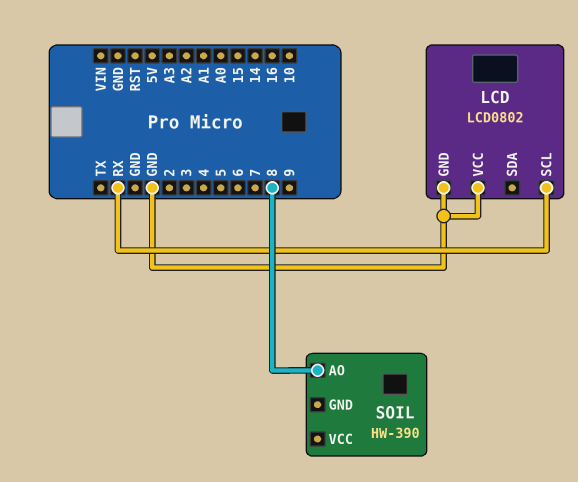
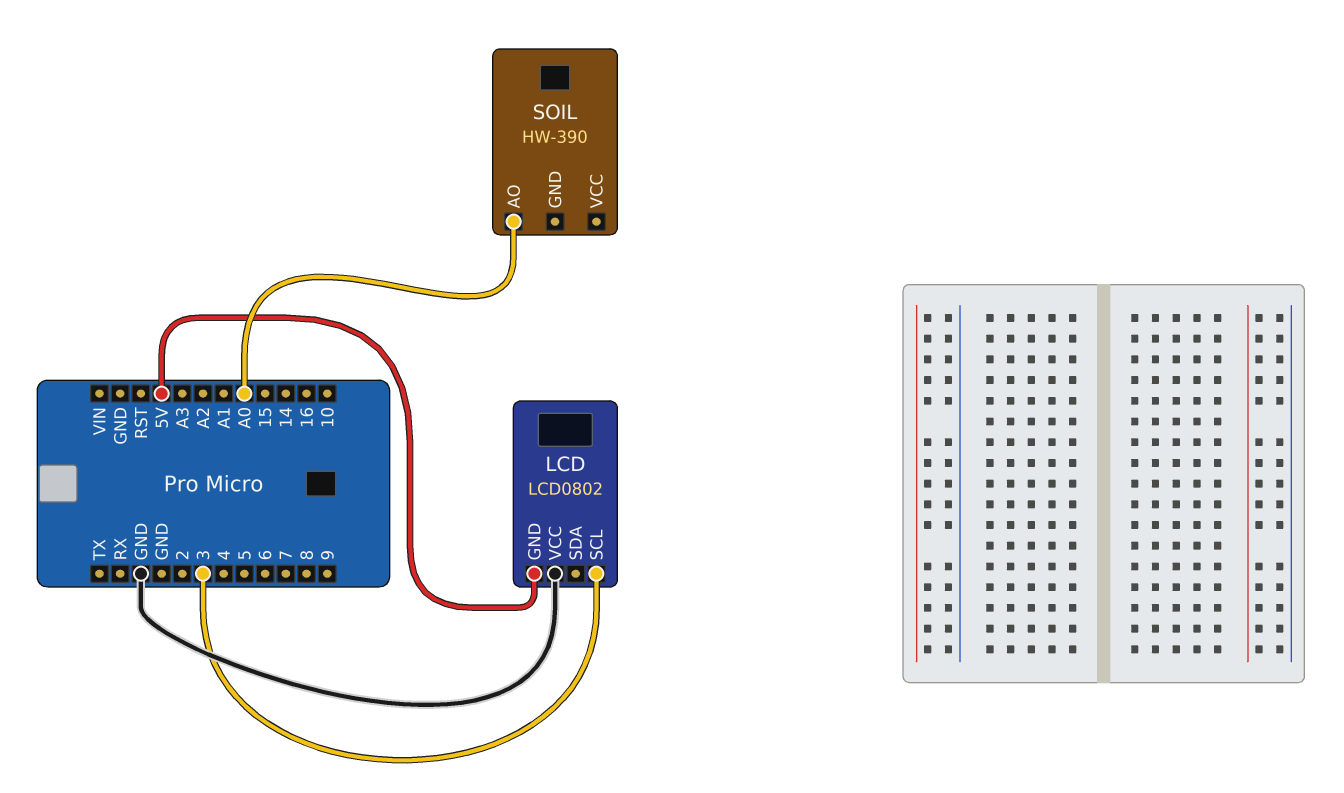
LCD pin GND: GND -> 5V
LCD pin SCL: RX -> 3
SOIL pin AO: 8 -> A0

